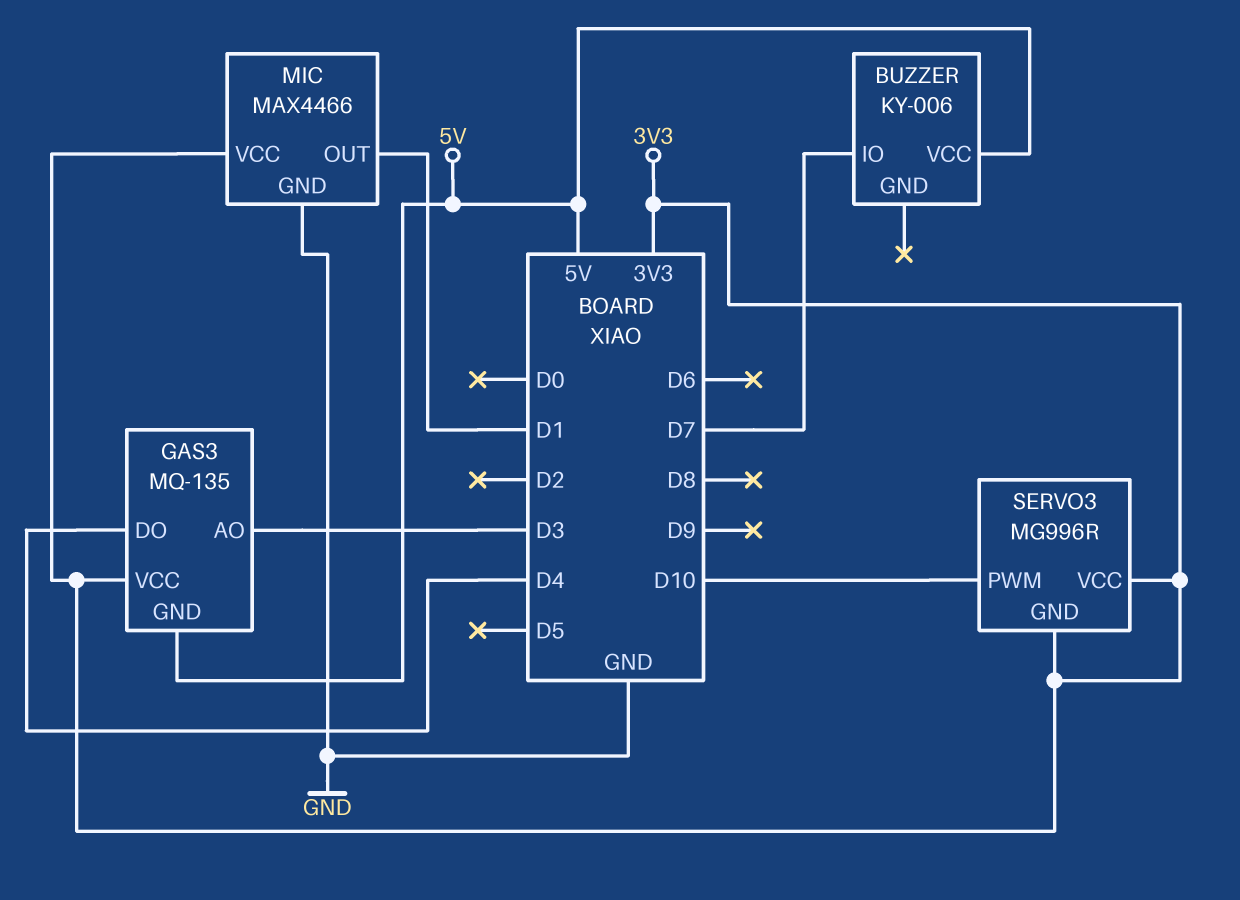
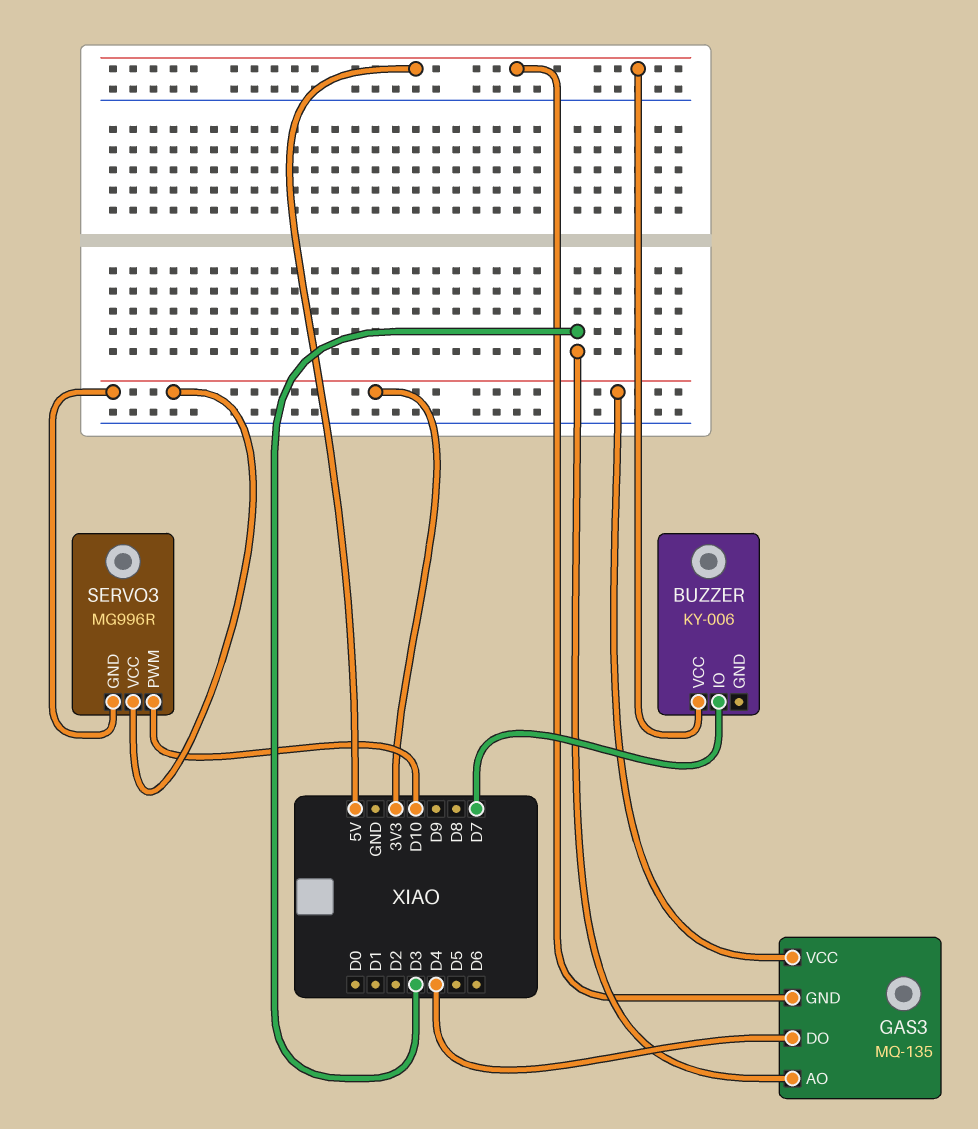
MIC: MAX4466 -> none
MIC pin GND: GND -> none
MIC pin OUT: D1 -> none
MIC pin VCC: 3V3 -> none

